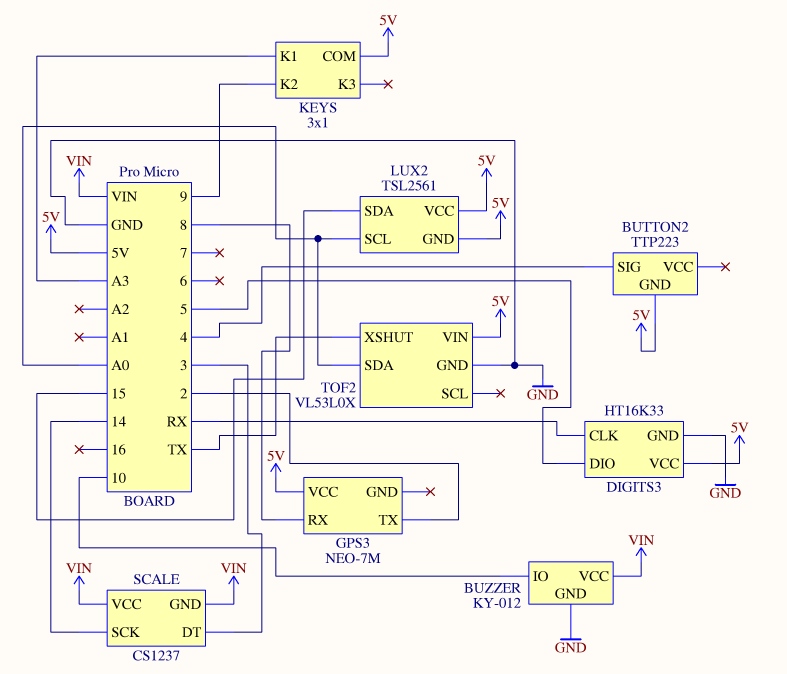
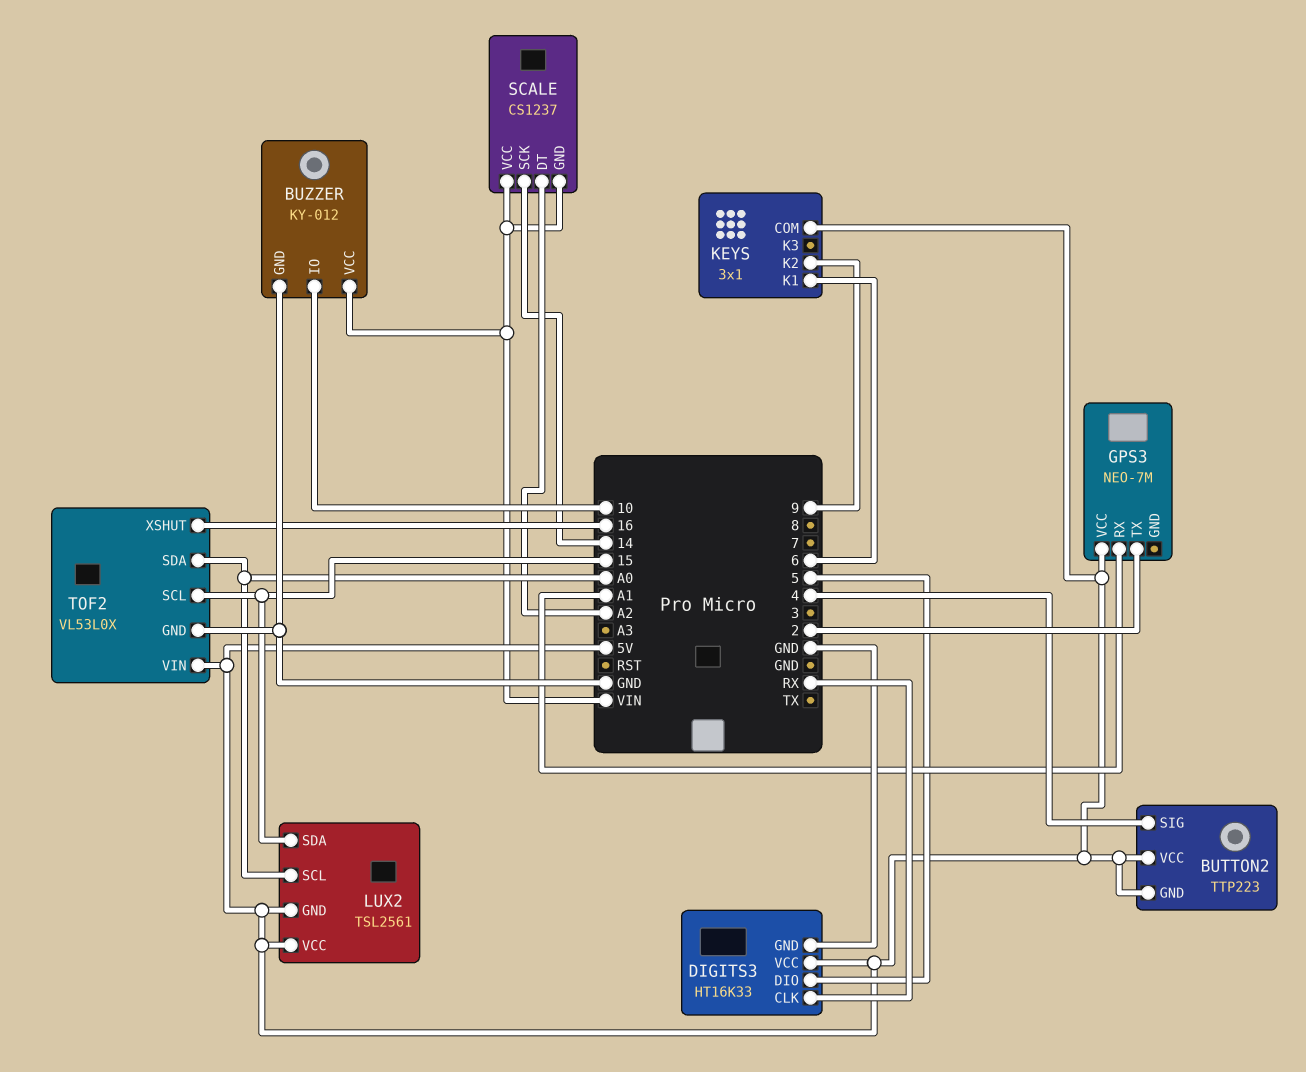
BUTTON2 pin VCC: none -> 5V
GPS3 pin RX: 8 -> A1
KEYS pin K1: A3 -> 6
SCALE pin DT: 3 -> A2
TOF2 pin SCL: none -> 15
TOF2 pin XSHUT: TX -> 16

